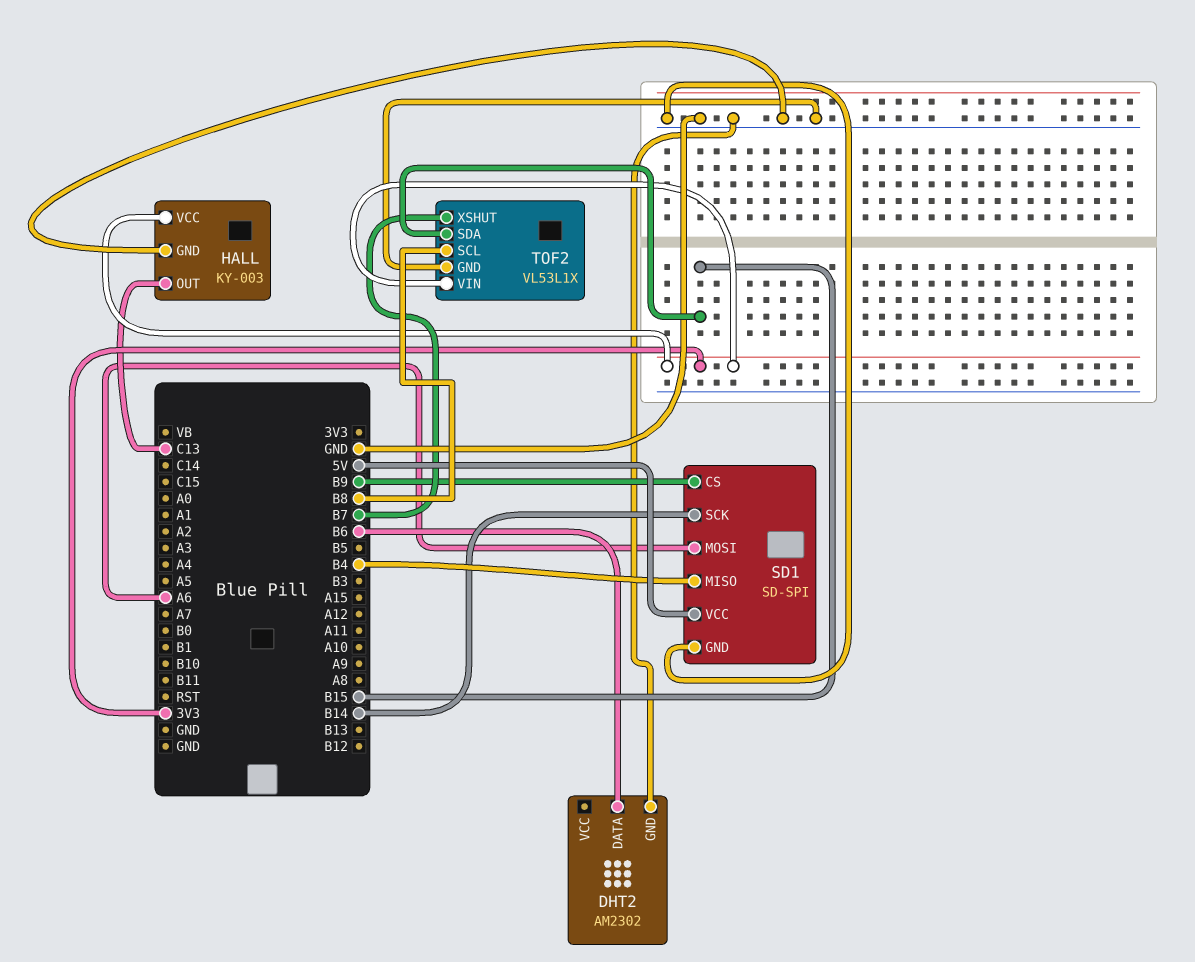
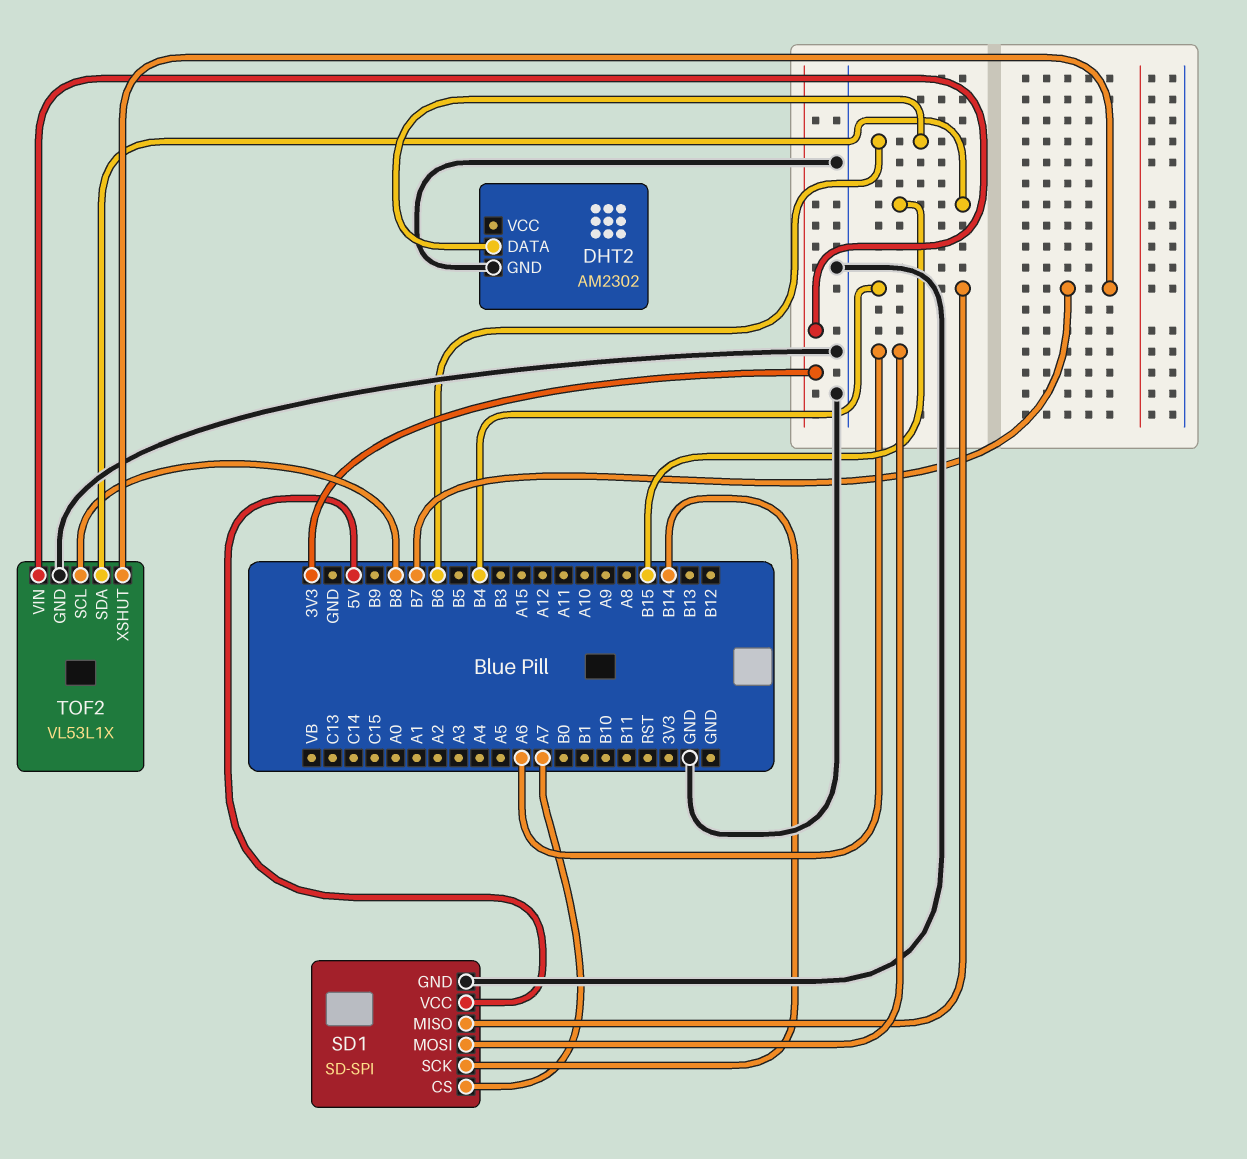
HALL: KY-003 -> none
HALL pin GND: GND -> none
HALL pin OUT: C13 -> none
HALL pin VCC: 3V3 -> none
SD1 pin CS: B9 -> A7

